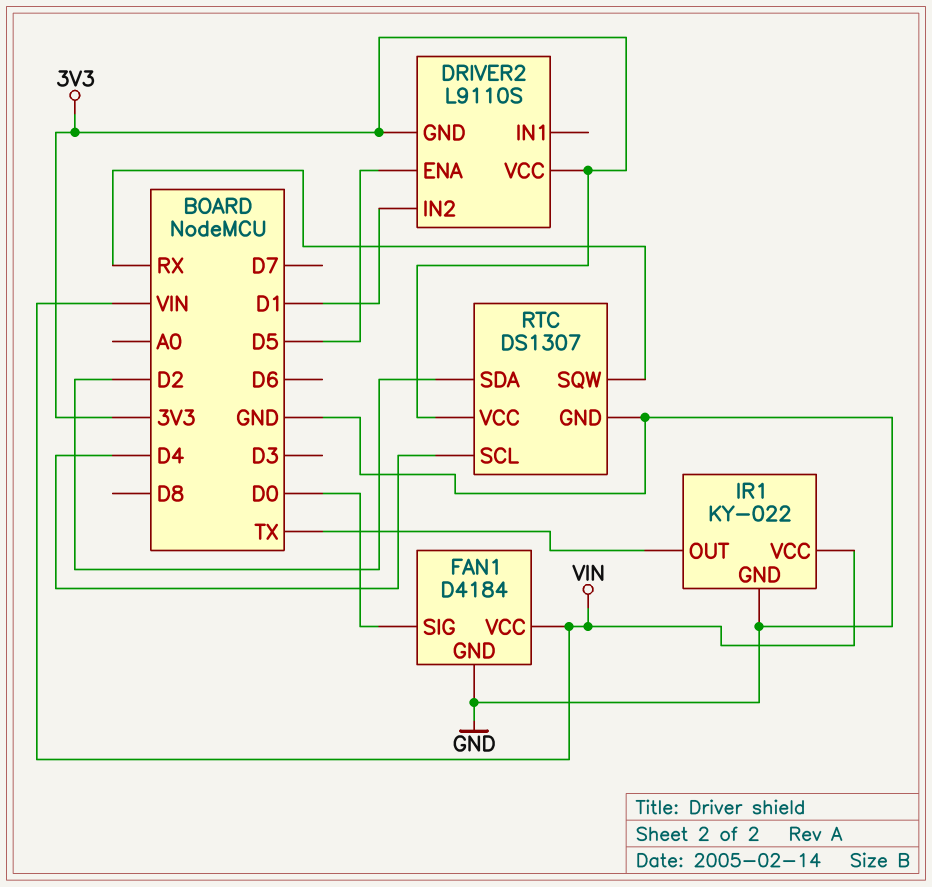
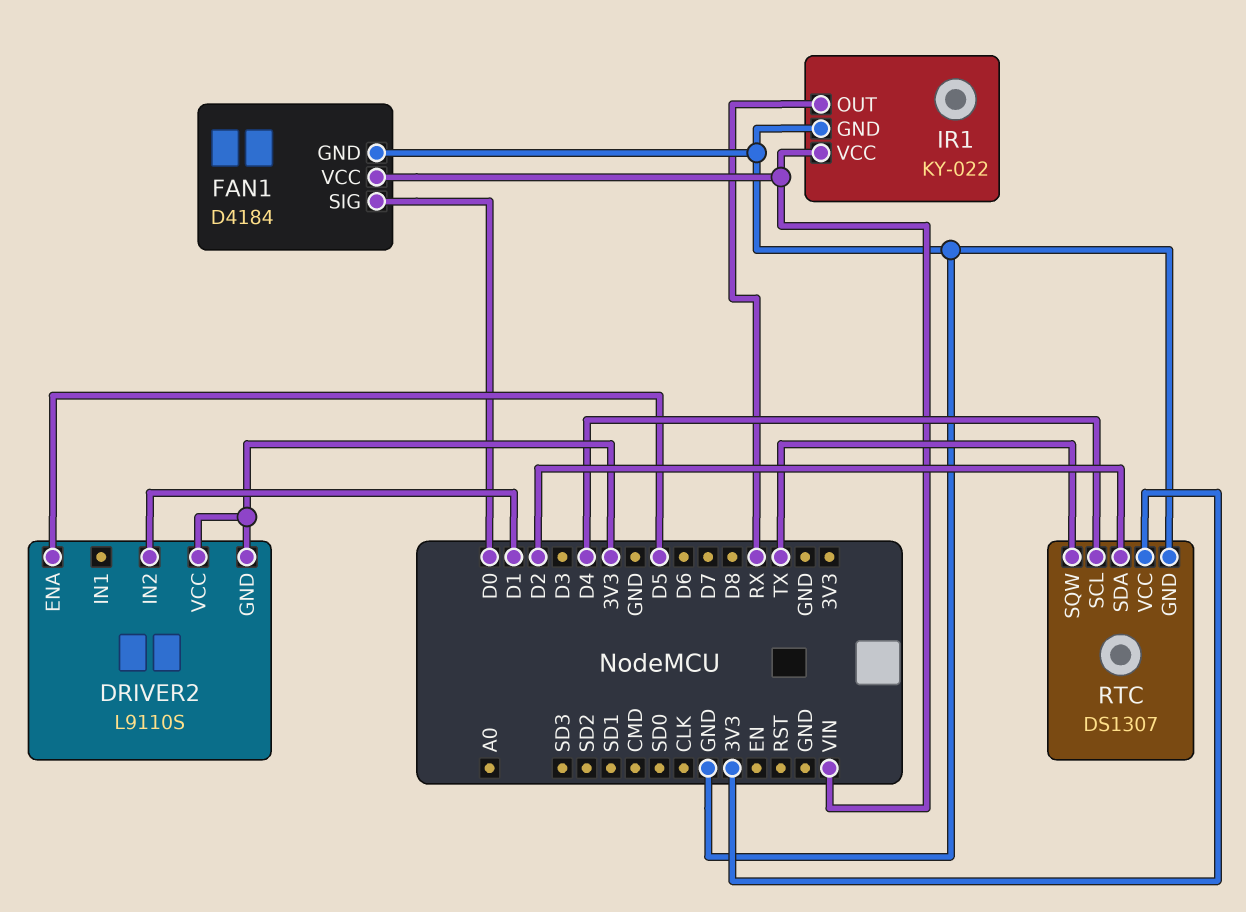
IR1 pin OUT: TX -> RX
RTC pin SQW: RX -> TX

